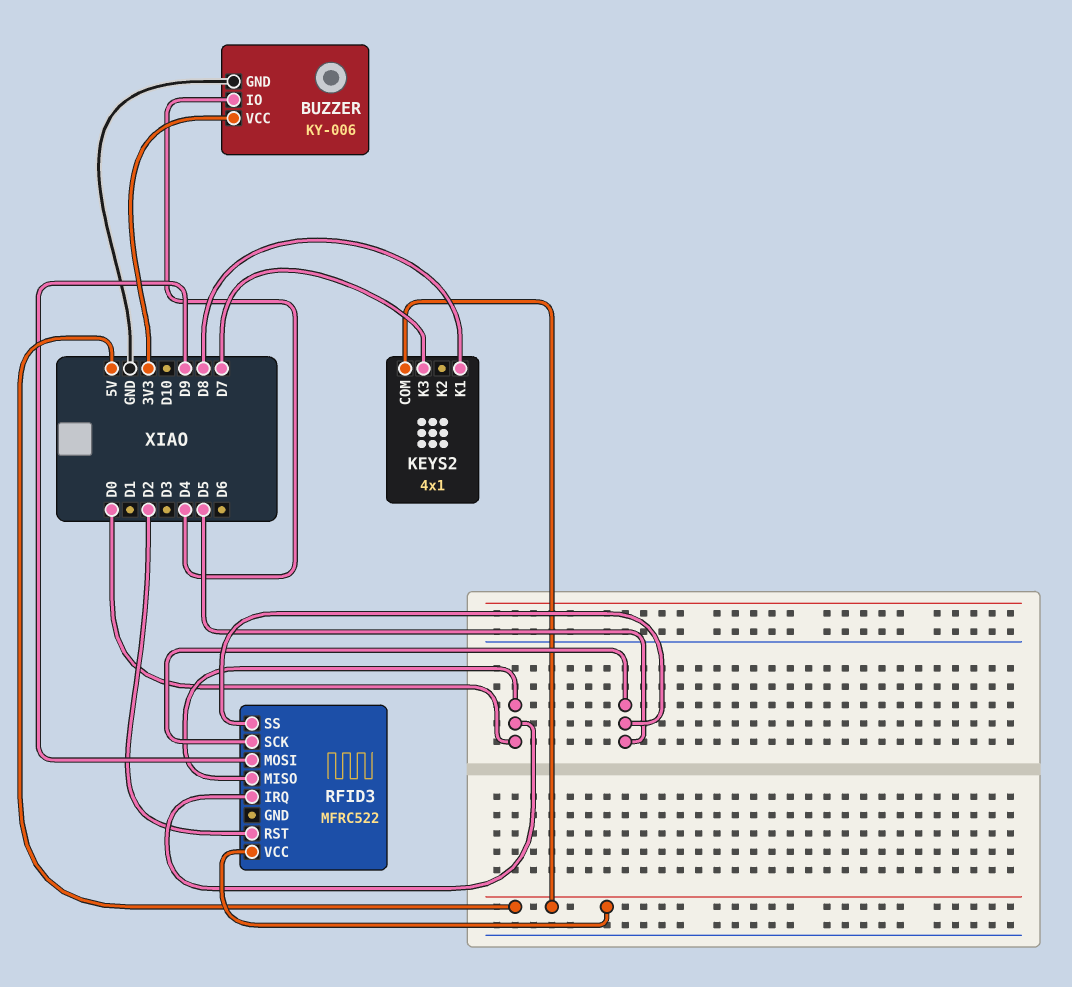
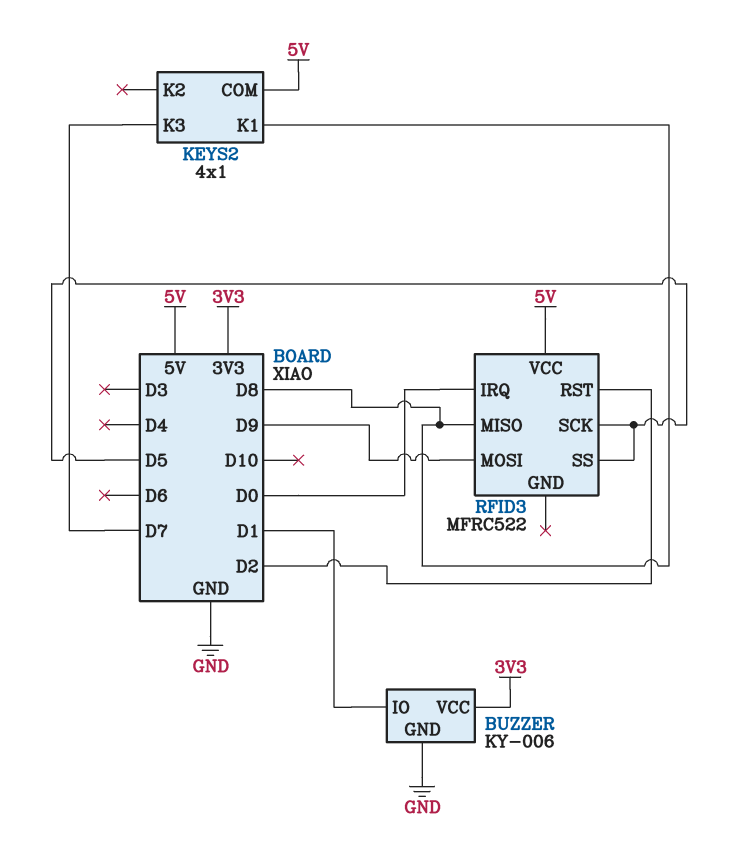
BUZZER pin IO: D4 -> D1
RFID3 pin MISO: D0 -> D8

